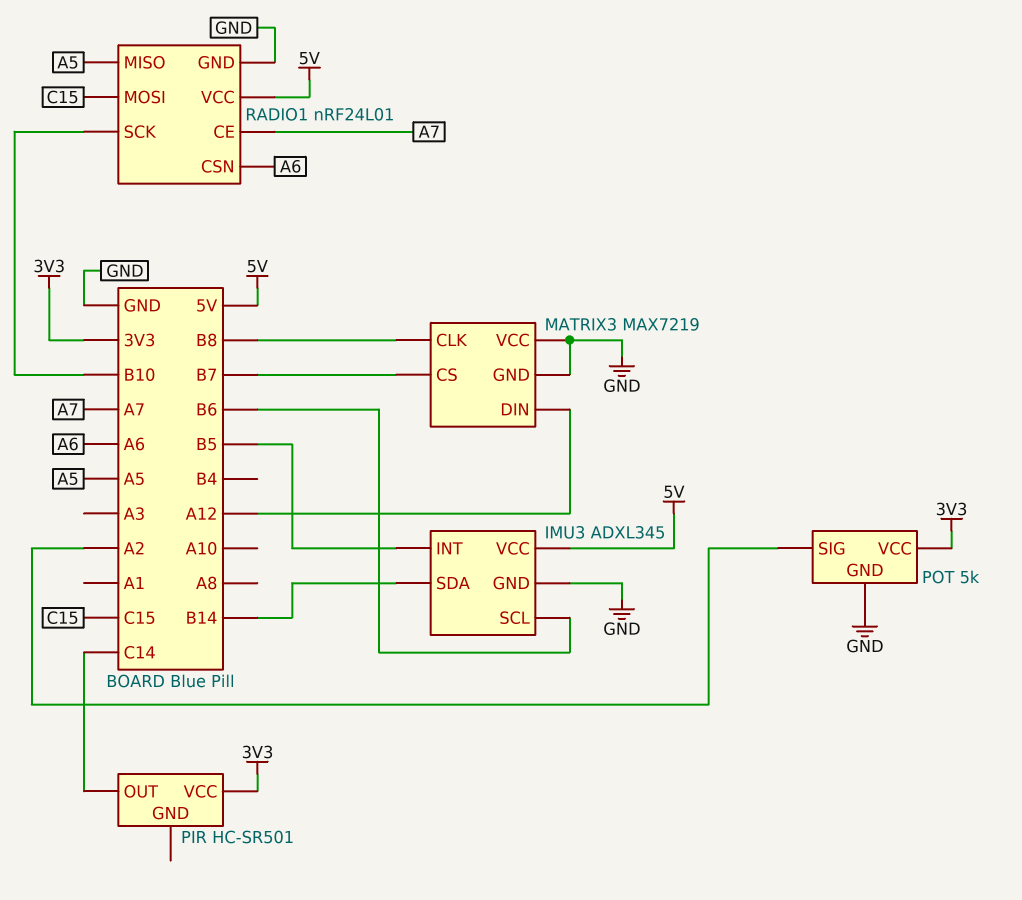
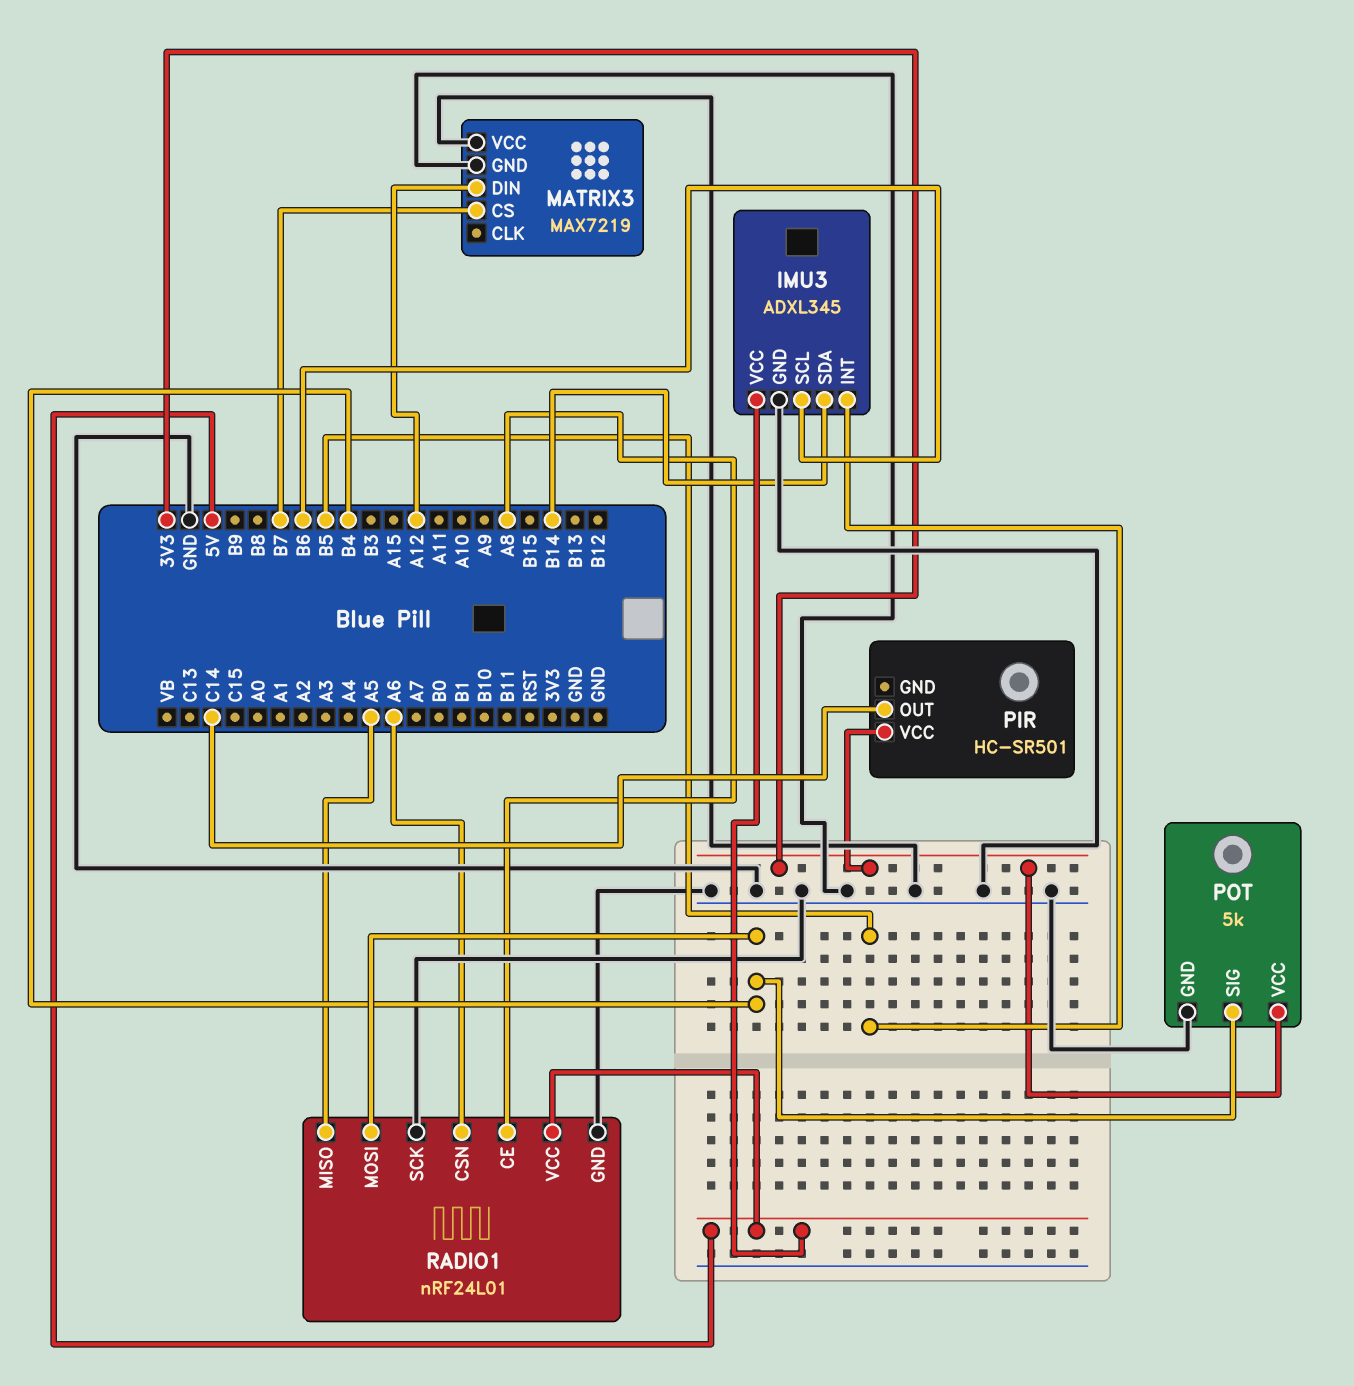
MATRIX3 pin CLK: B8 -> none
POT pin SIG: A2 -> B4
RADIO1 pin CE: A7 -> A8
RADIO1 pin MOSI: C15 -> B4
RADIO1 pin SCK: B10 -> GND

